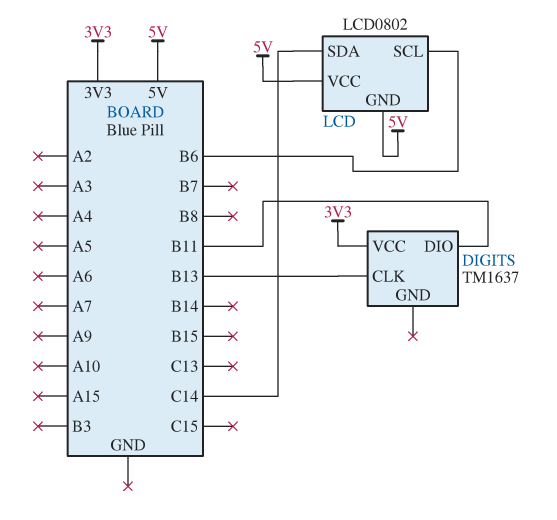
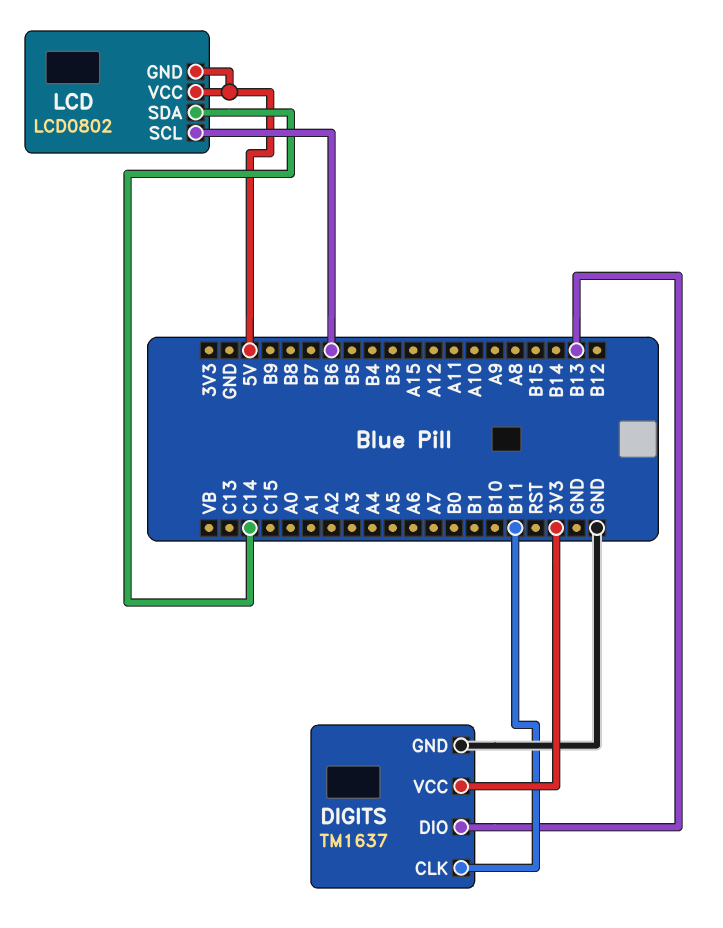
DIGITS pin CLK: B13 -> B11
DIGITS pin DIO: B11 -> B13
DIGITS pin GND: none -> GND

